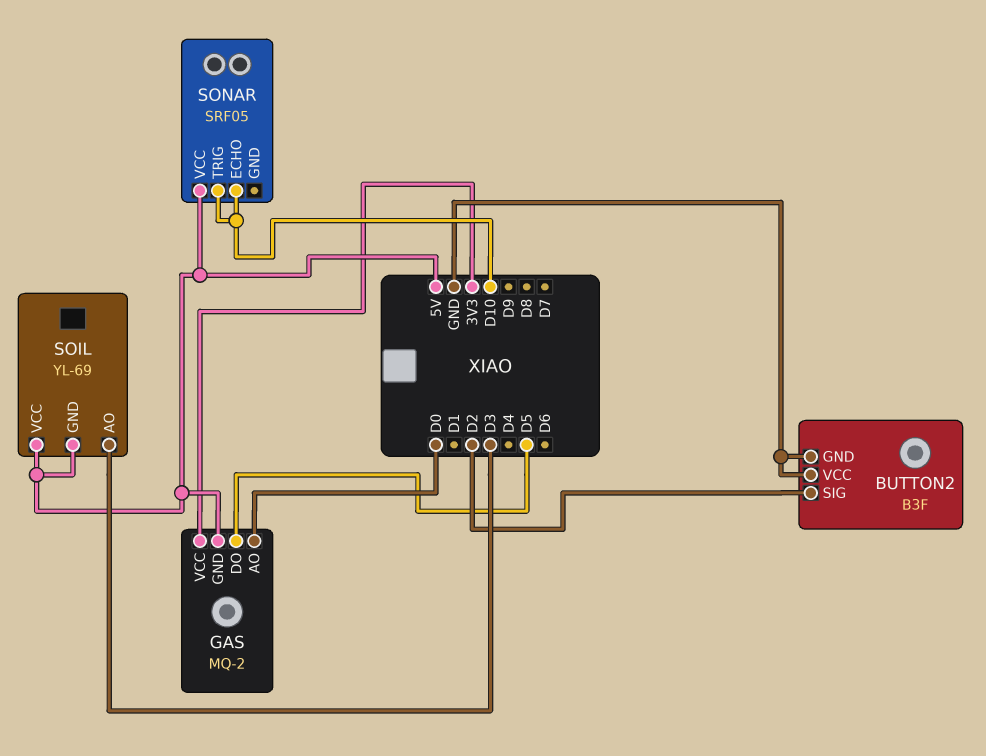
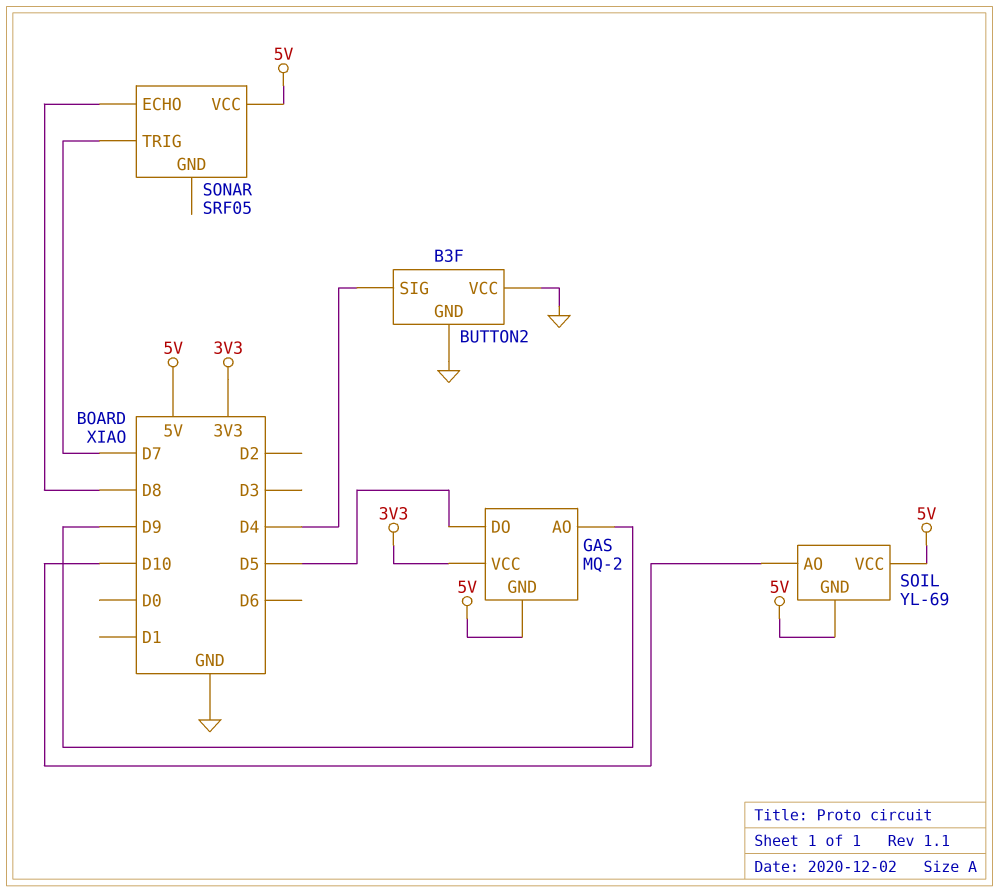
BUTTON2 pin SIG: D2 -> D4
GAS pin AO: D0 -> D9
SOIL pin AO: D3 -> D10
SONAR pin ECHO: D10 -> D8
SONAR pin TRIG: D10 -> D7

